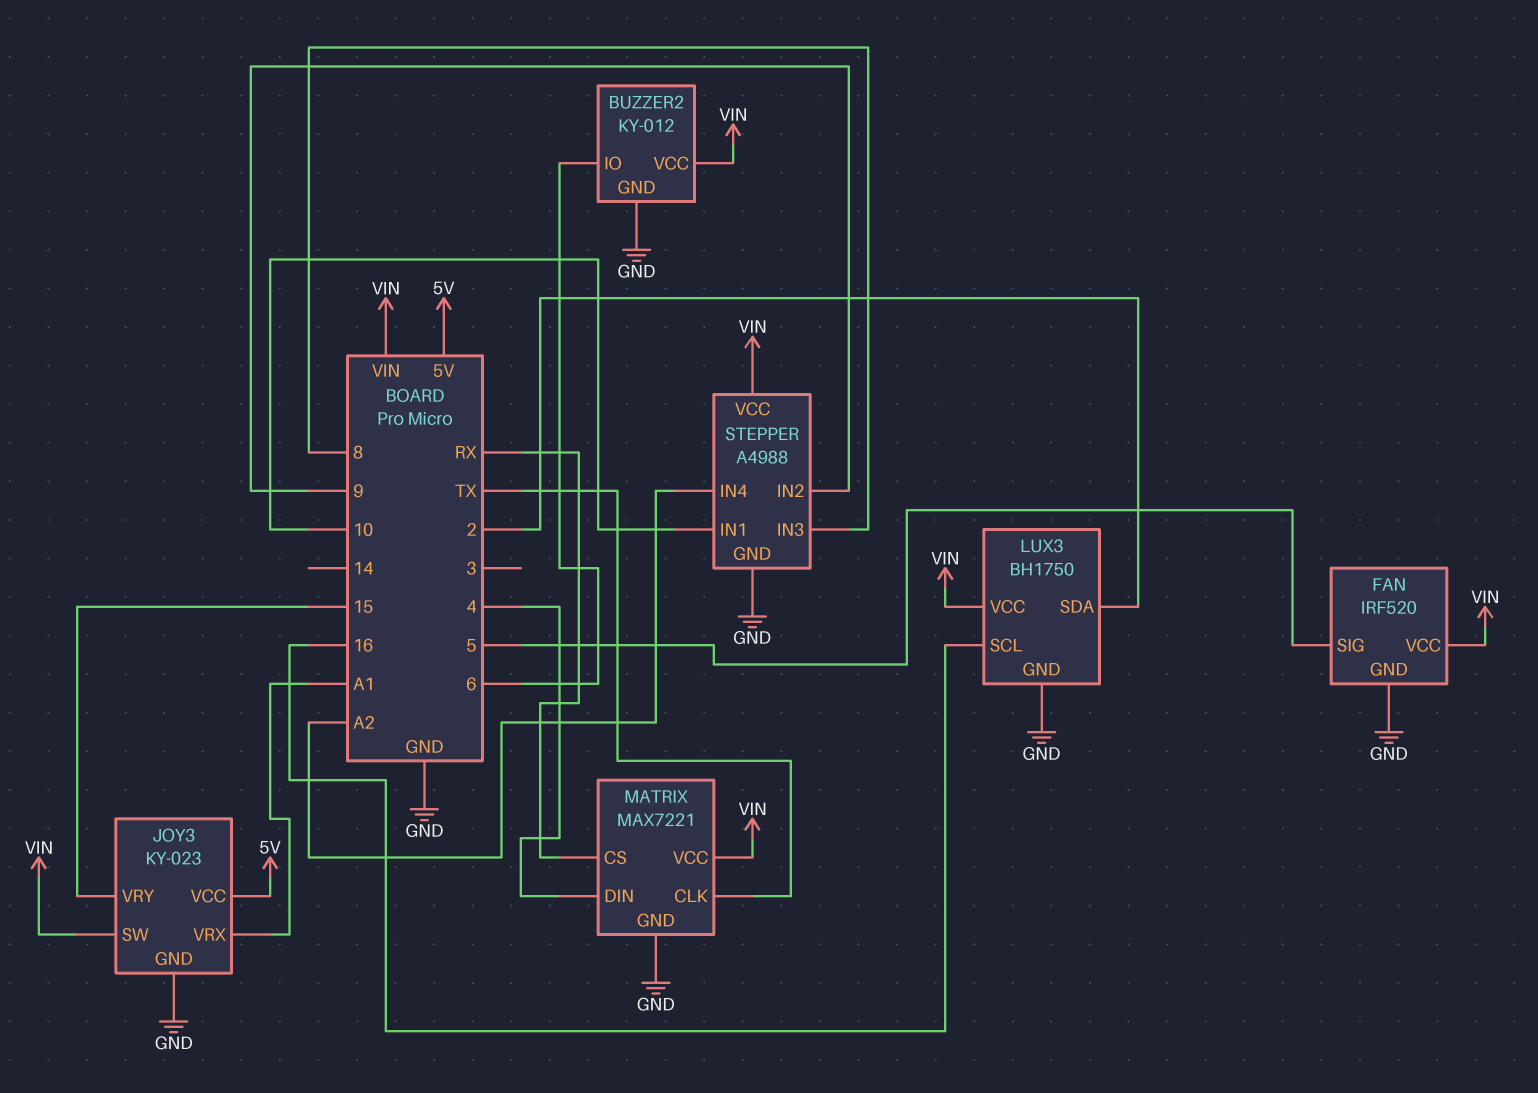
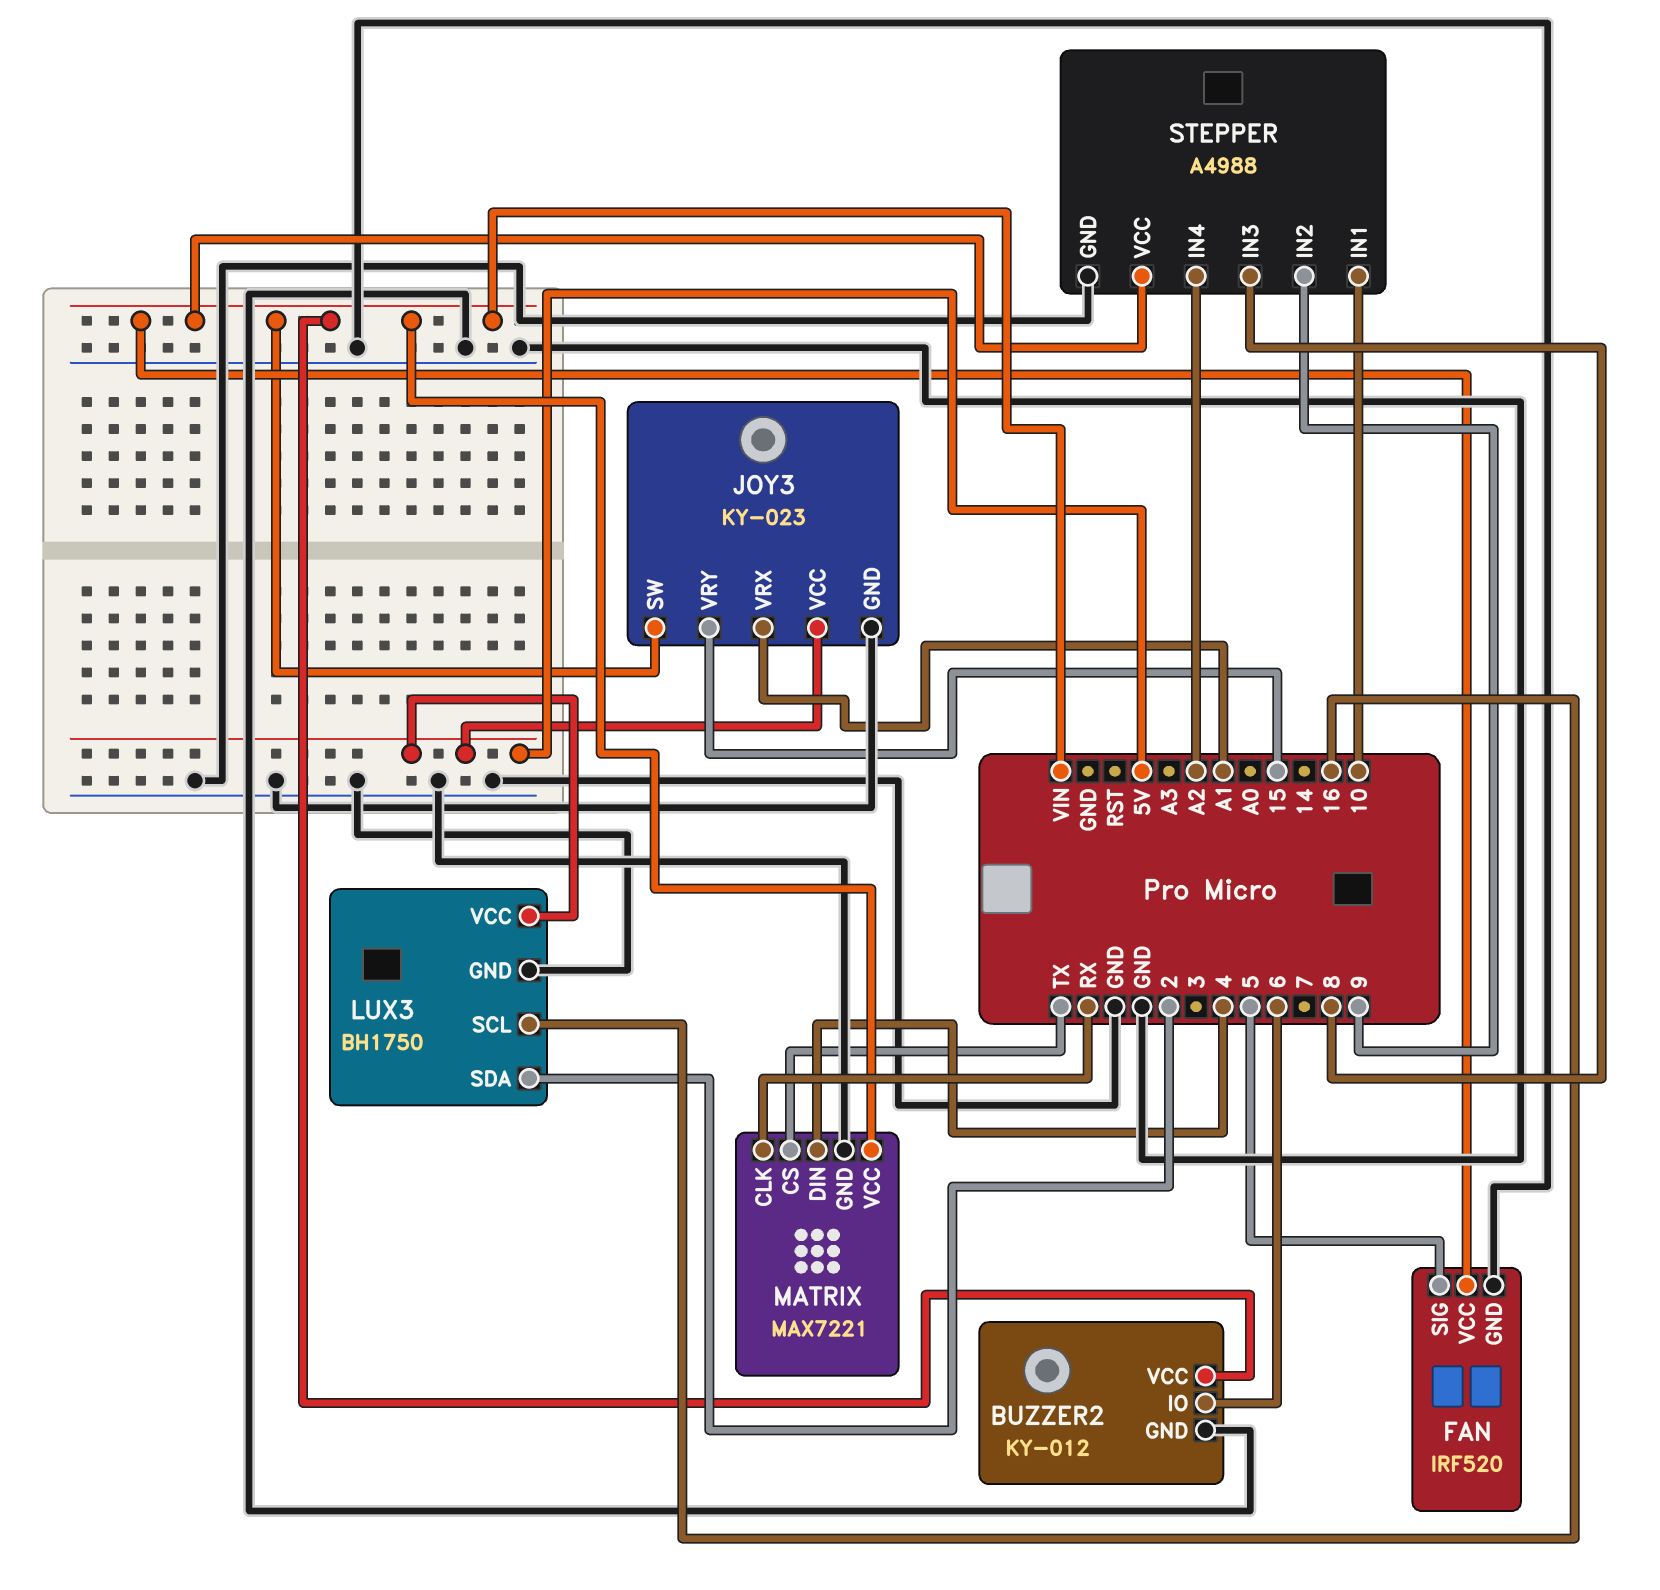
LUX3 pin VCC: VIN -> 5V
MATRIX pin CLK: TX -> RX
MATRIX pin CS: RX -> TX

